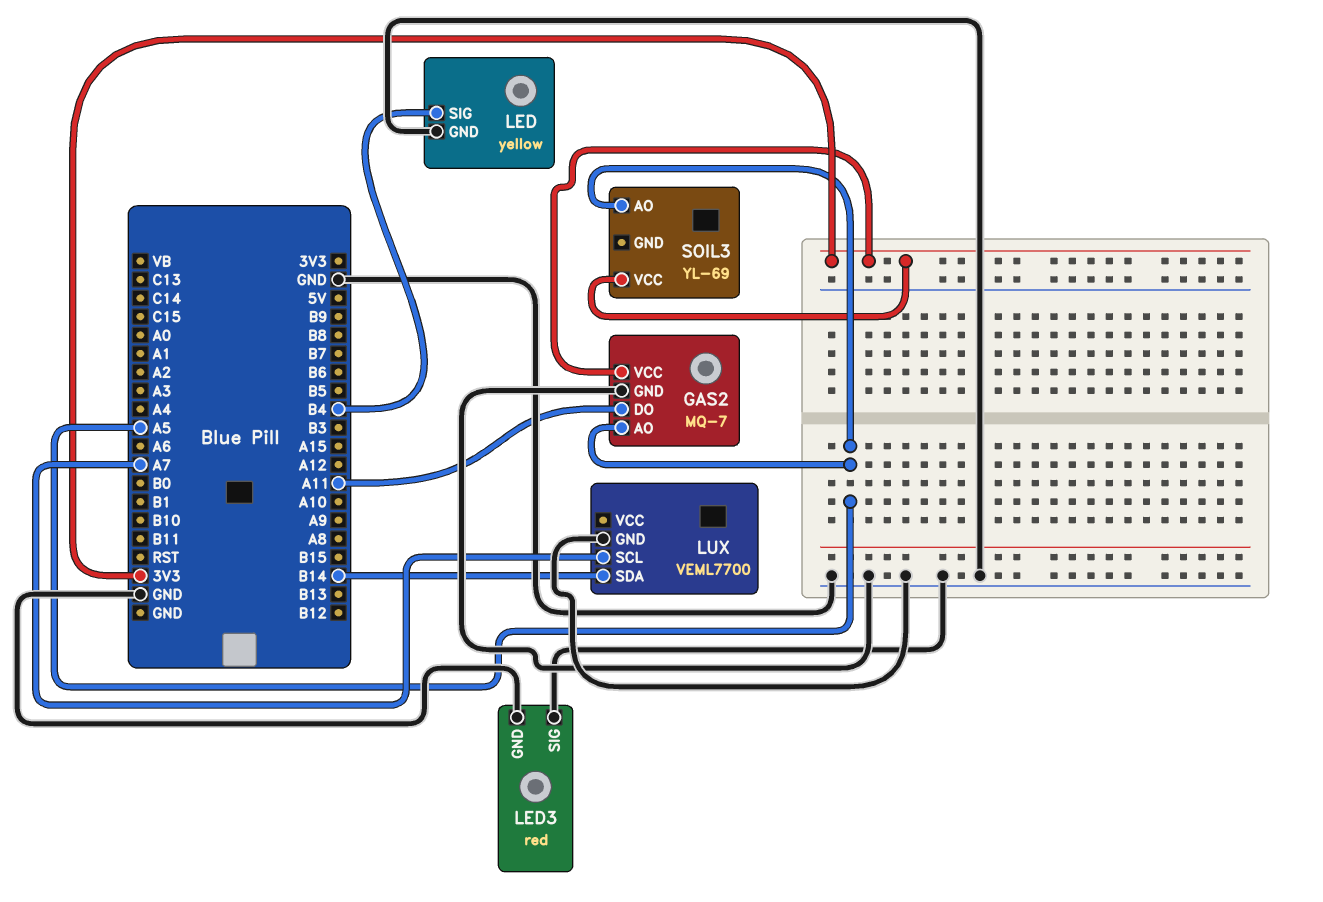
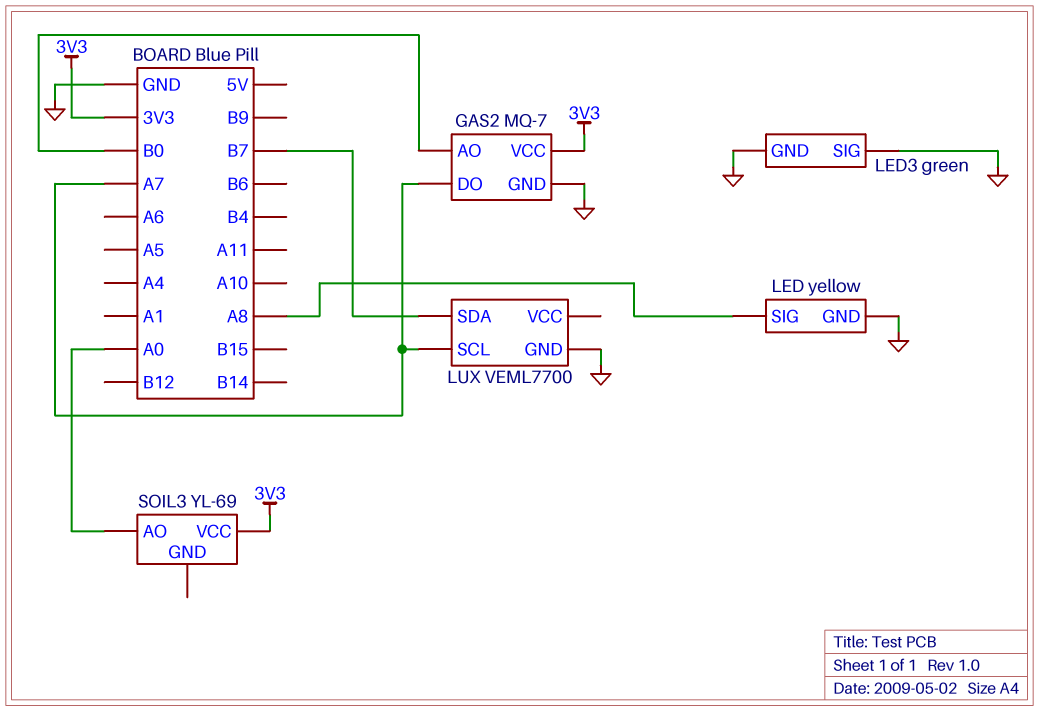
GAS2 pin AO: A5 -> B0
GAS2 pin DO: A11 -> A7
LED pin SIG: B4 -> A8
LED3: red -> green
LUX pin SDA: B14 -> B7
SOIL3 pin AO: A5 -> A0

